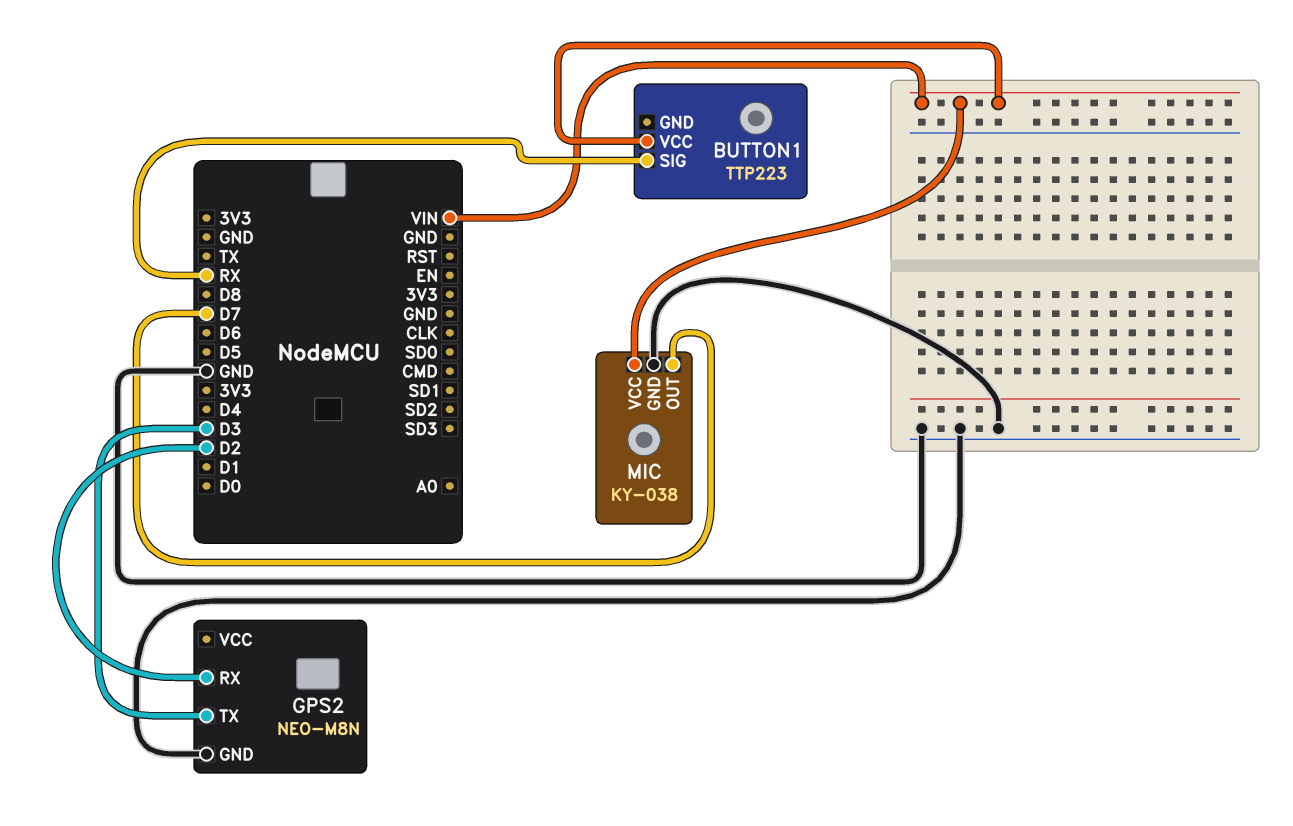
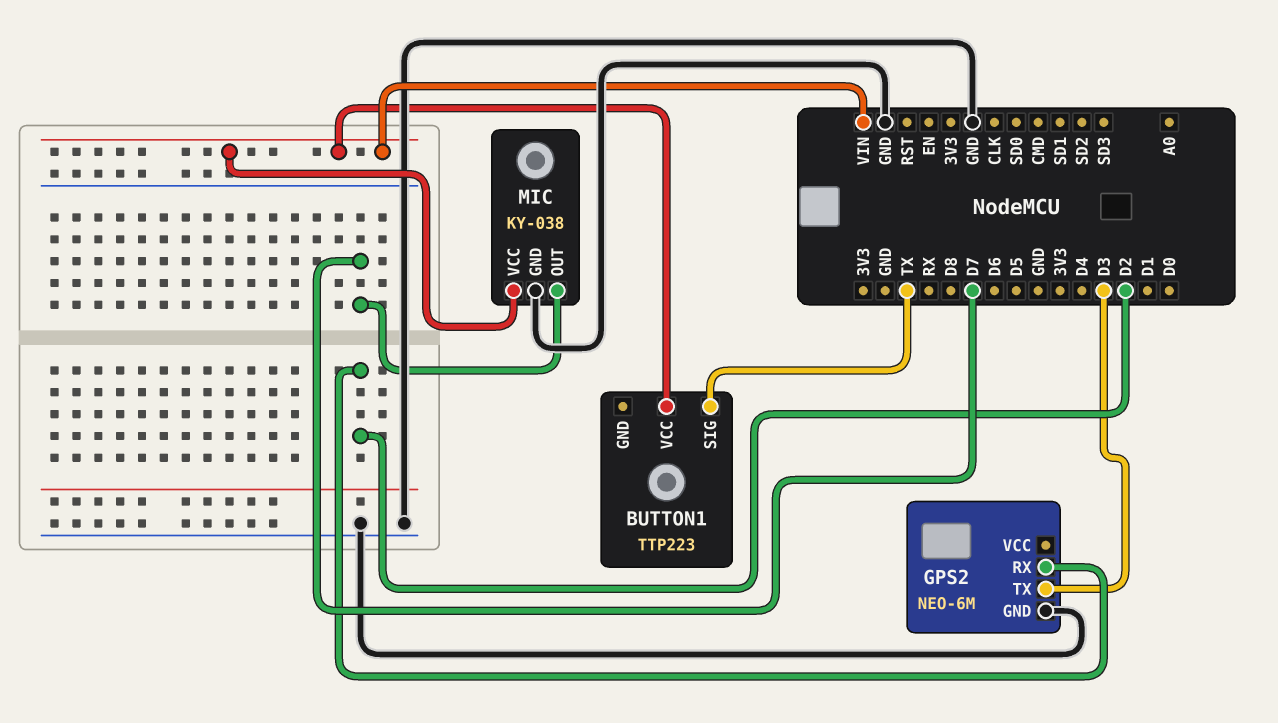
BUTTON1 pin SIG: RX -> TX
GPS2: NEO-M8N -> NEO-6M

